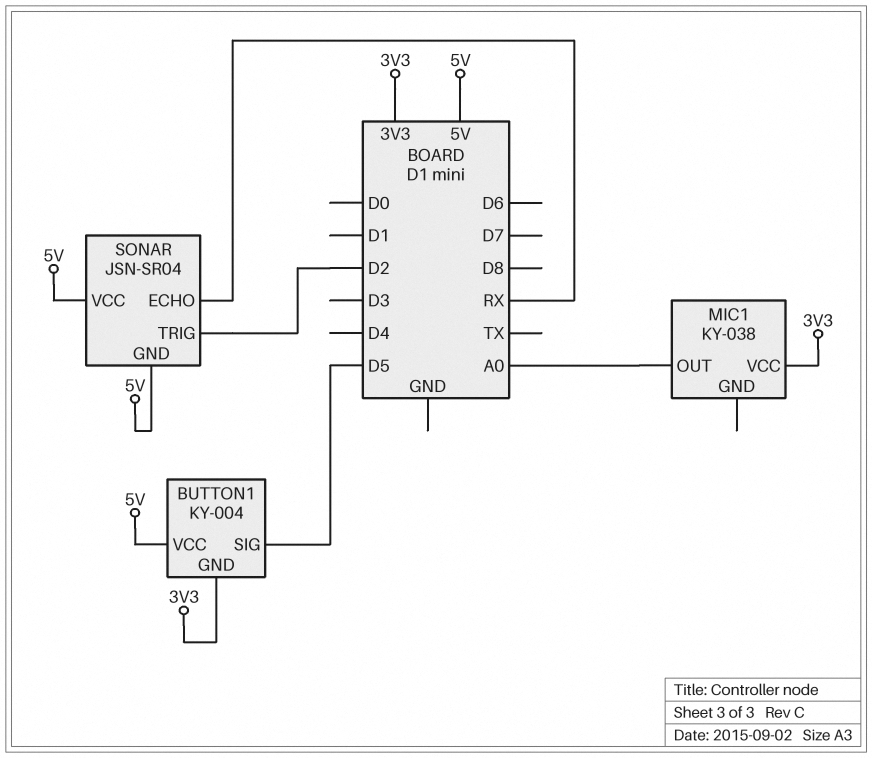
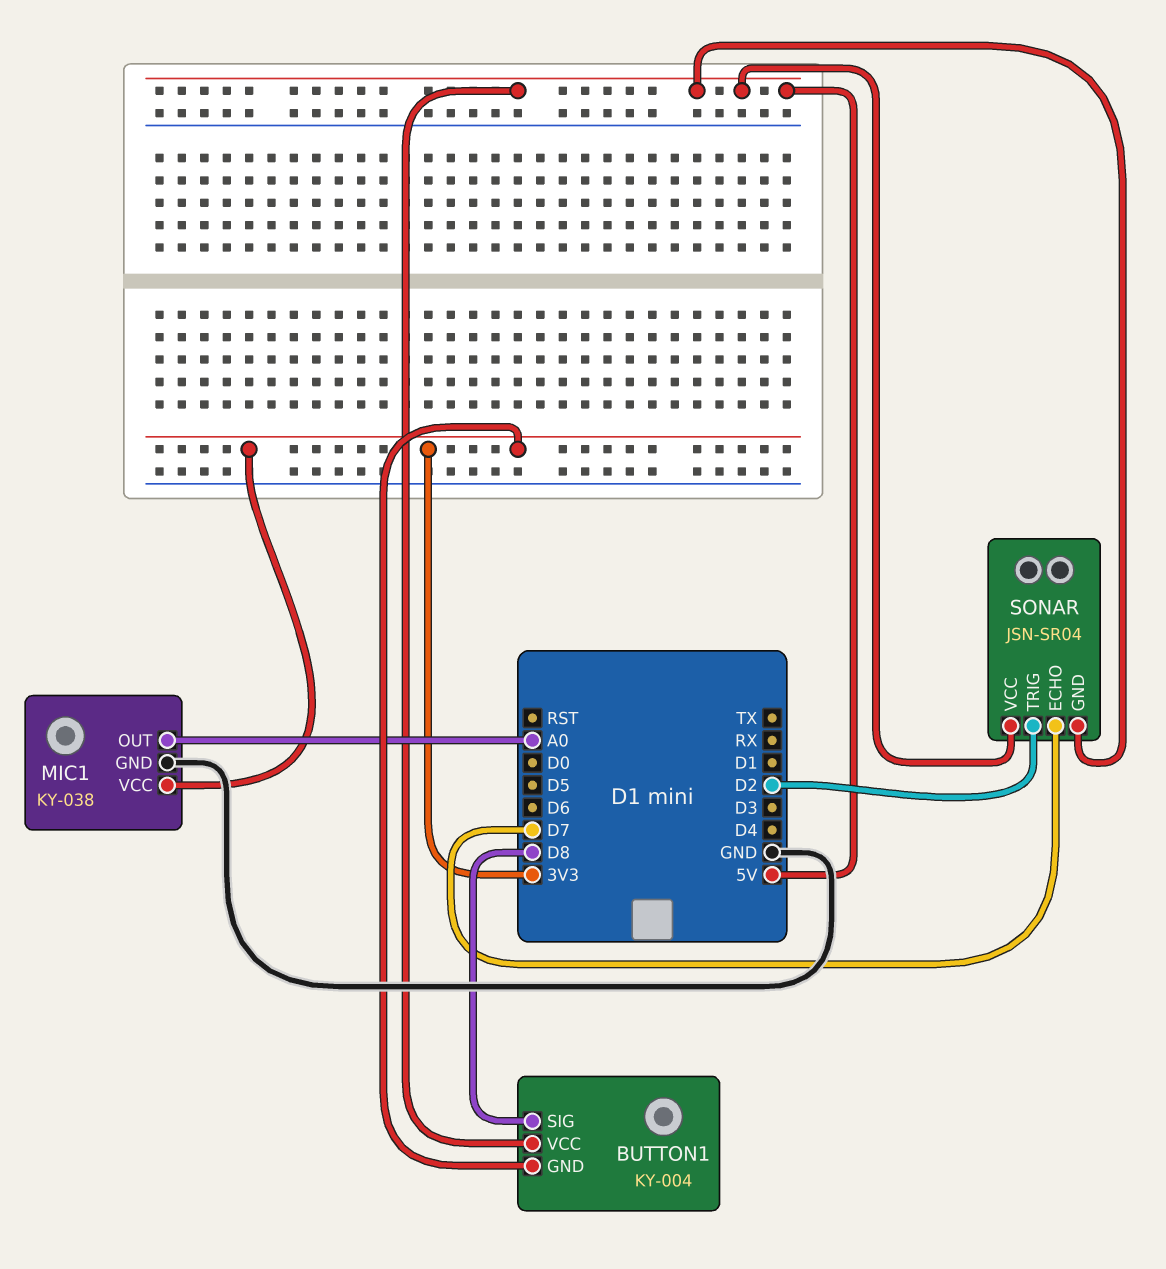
BUTTON1 pin SIG: D5 -> D8
MIC1 pin GND: none -> GND
SONAR pin ECHO: RX -> D7

